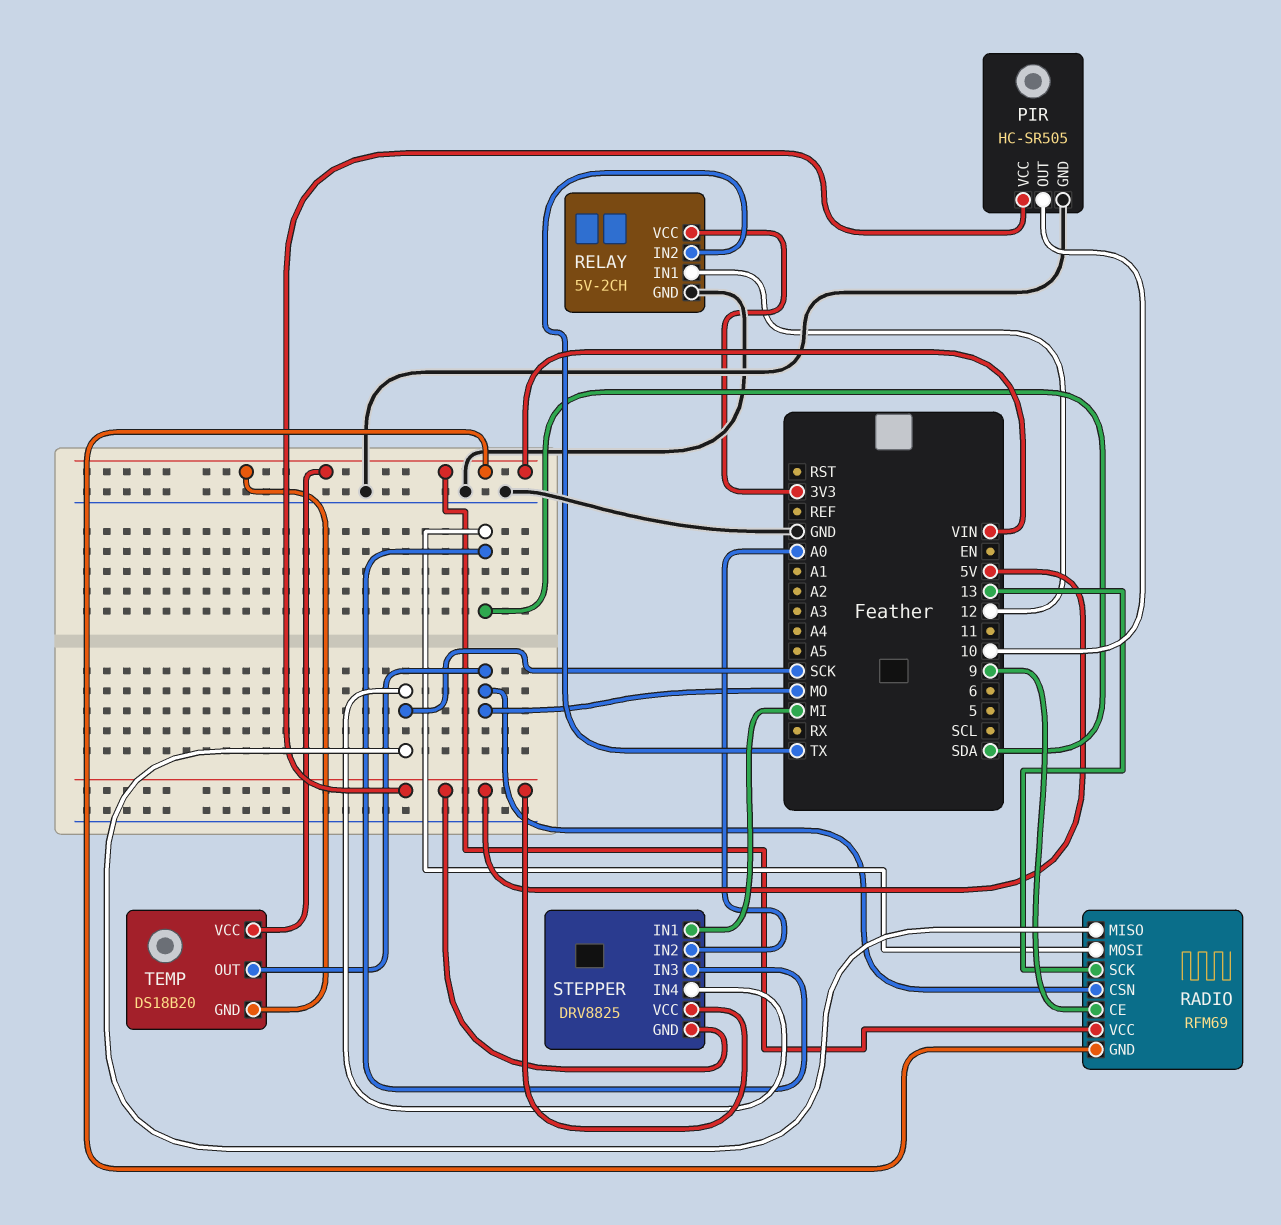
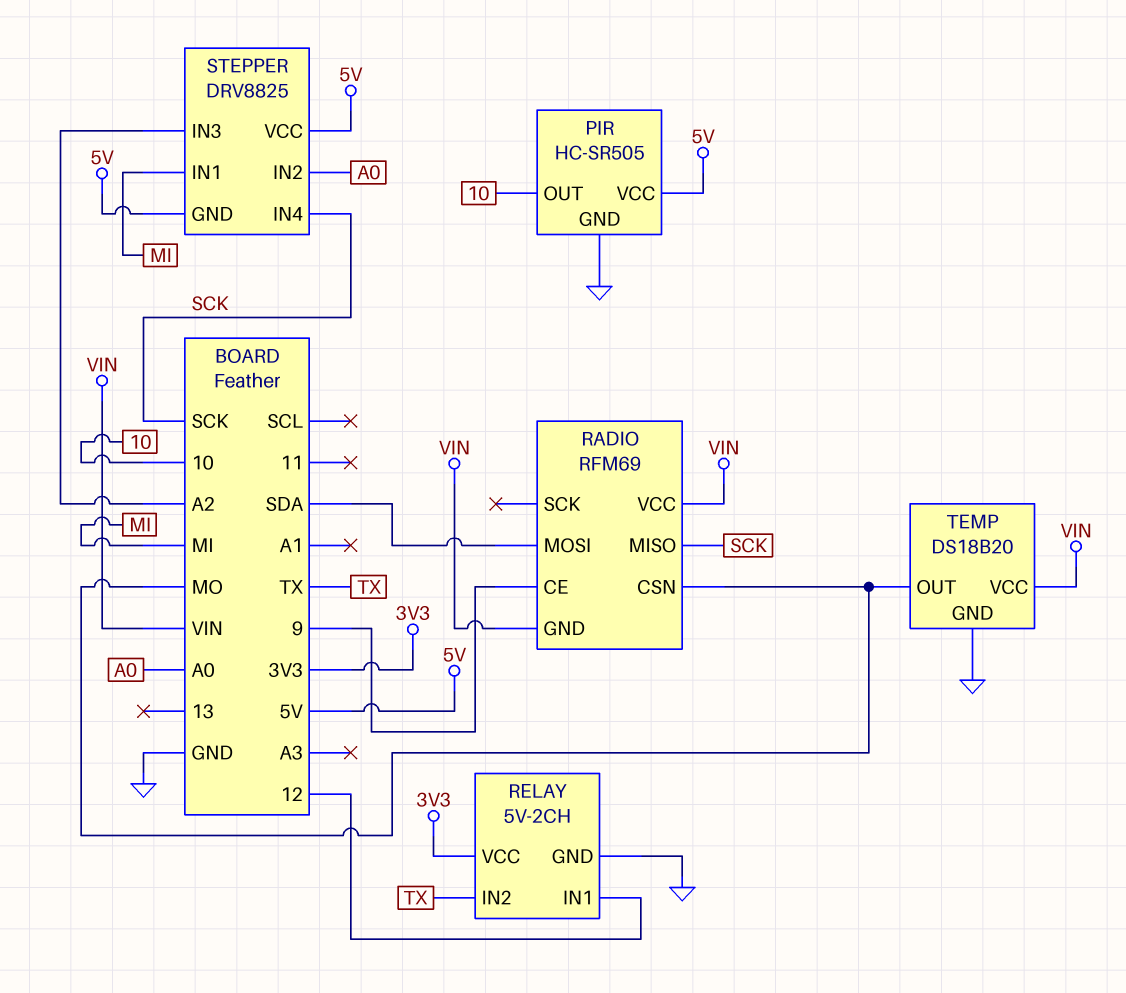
RADIO pin SCK: 13 -> none
STEPPER pin IN3: SDA -> A2
TEMP pin GND: VIN -> GND

